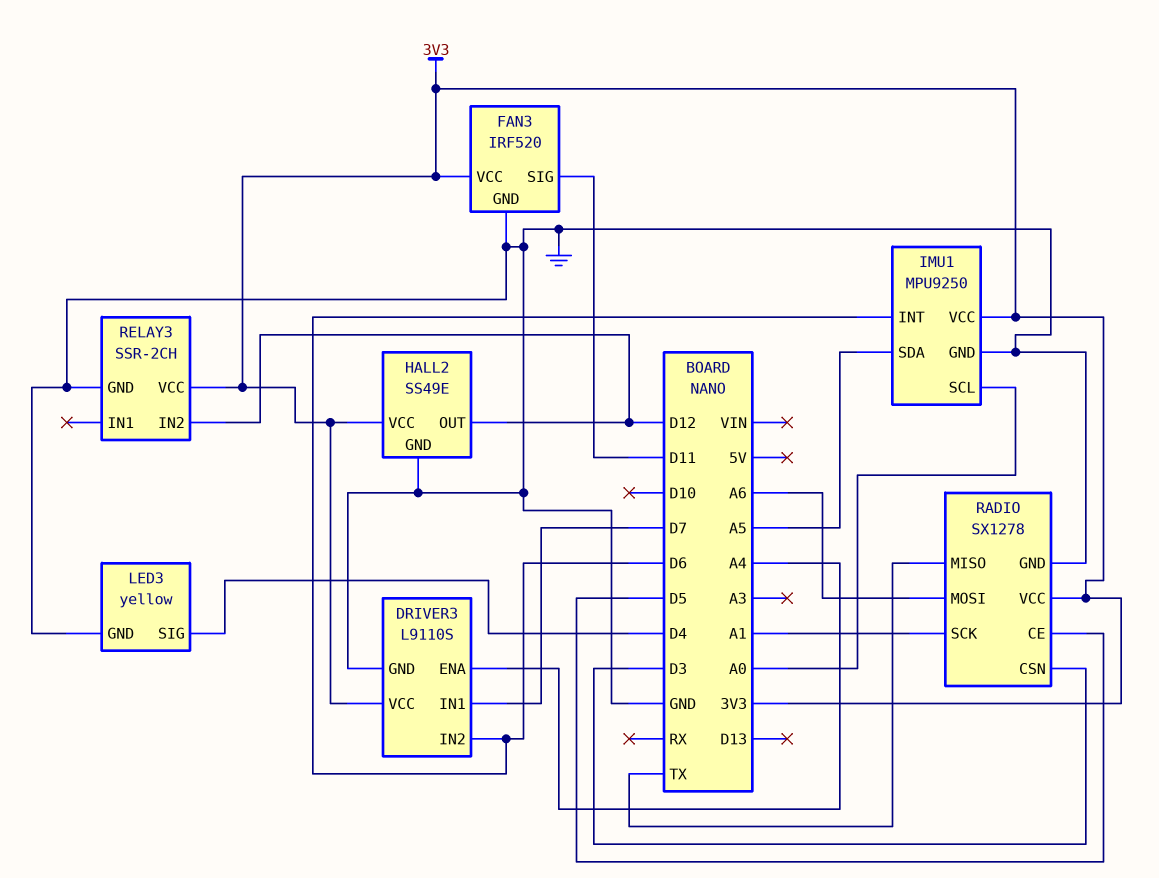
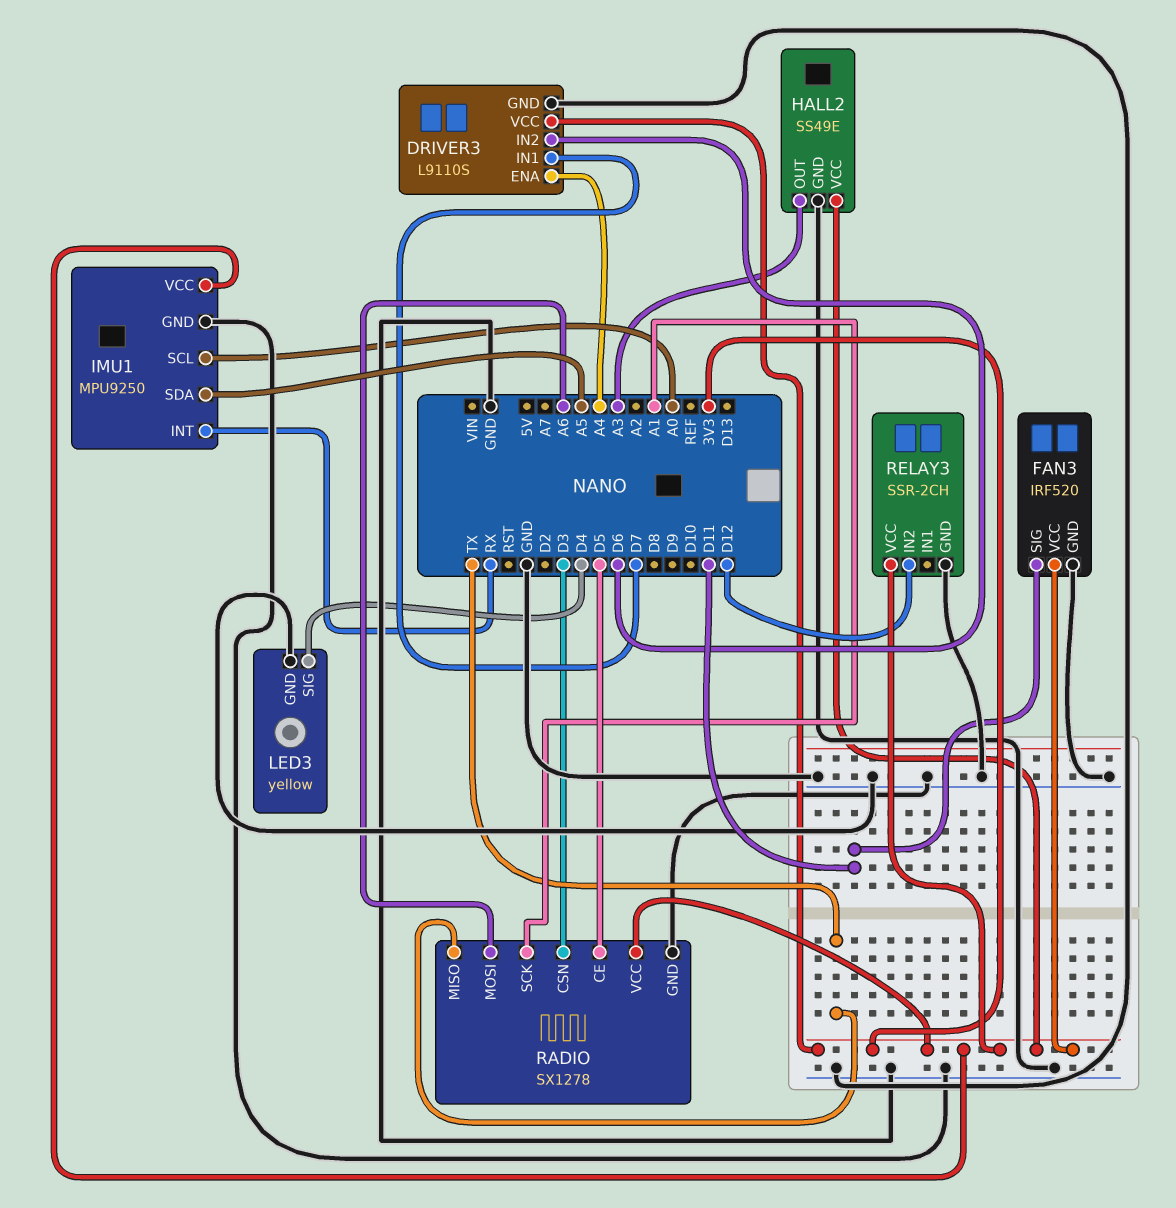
HALL2 pin OUT: D12 -> A3
IMU1 pin INT: D6 -> RX

